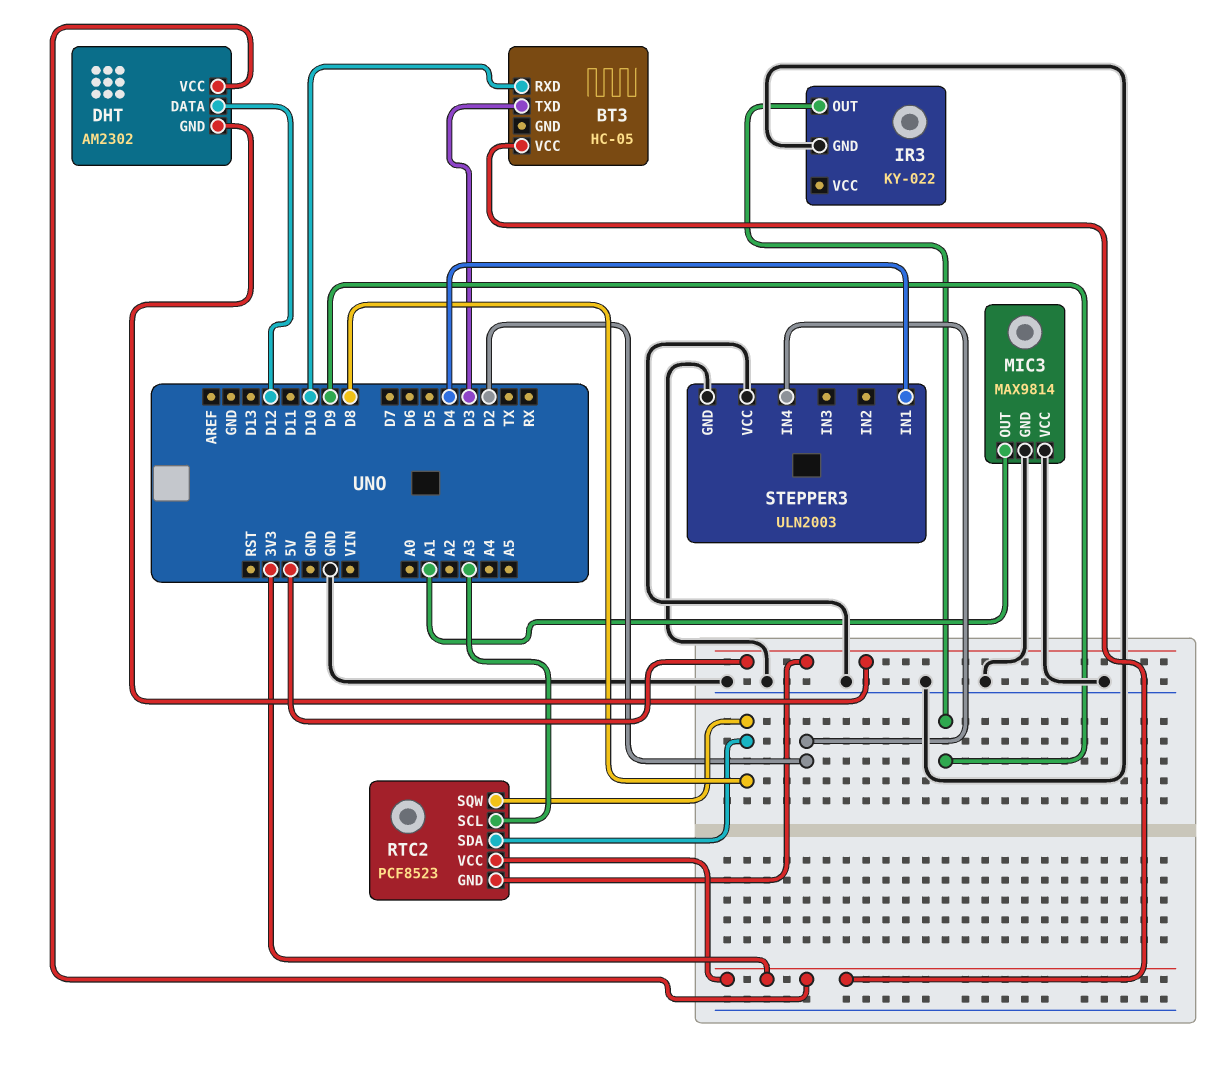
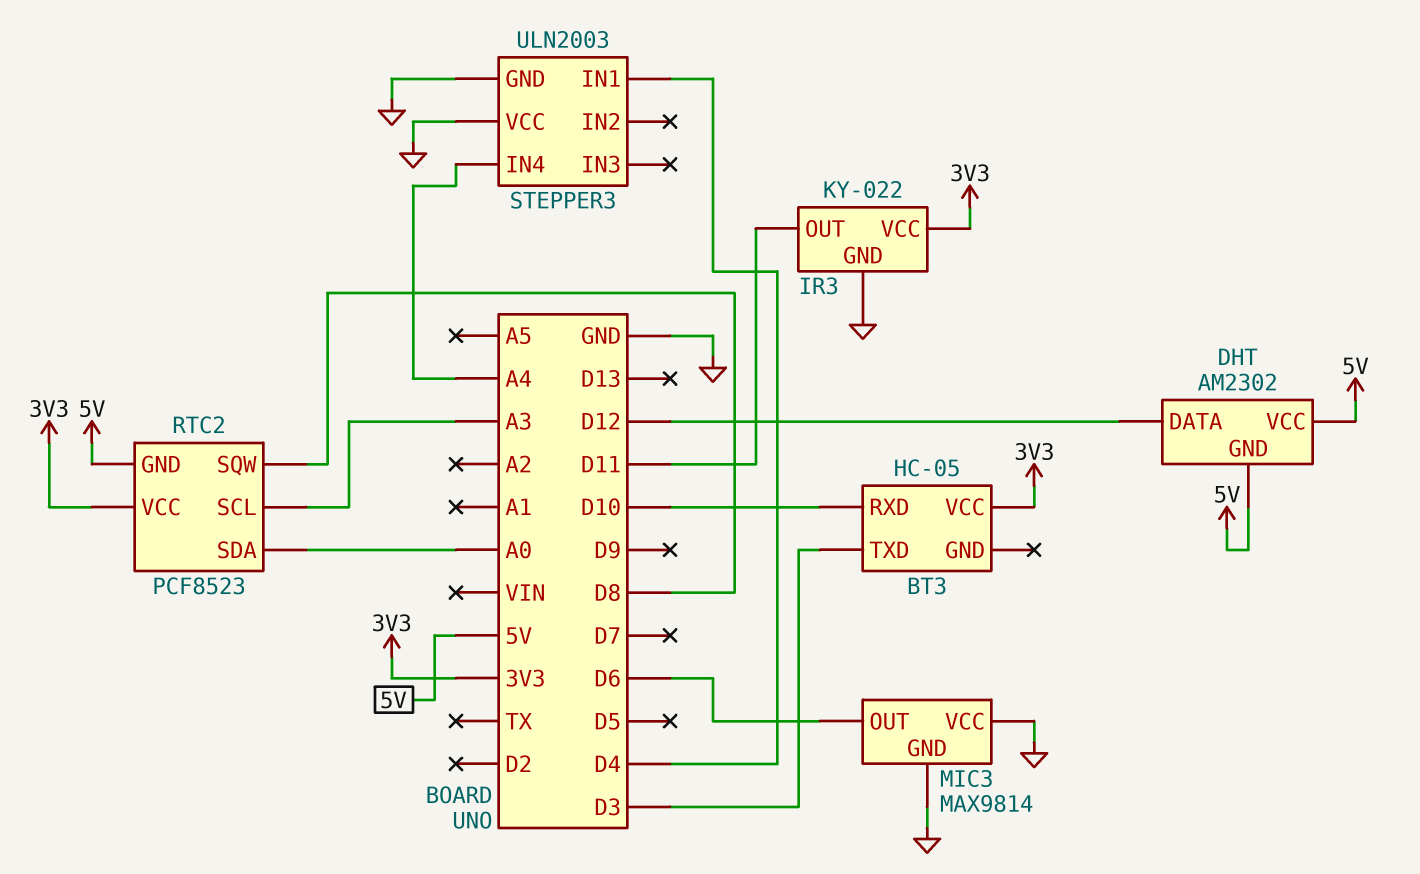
DHT pin VCC: 3V3 -> 5V
IR3 pin OUT: D9 -> D11
IR3 pin VCC: none -> 3V3
MIC3 pin OUT: A1 -> D6
RTC2 pin SDA: D8 -> A0
STEPPER3 pin IN4: D2 -> A4

